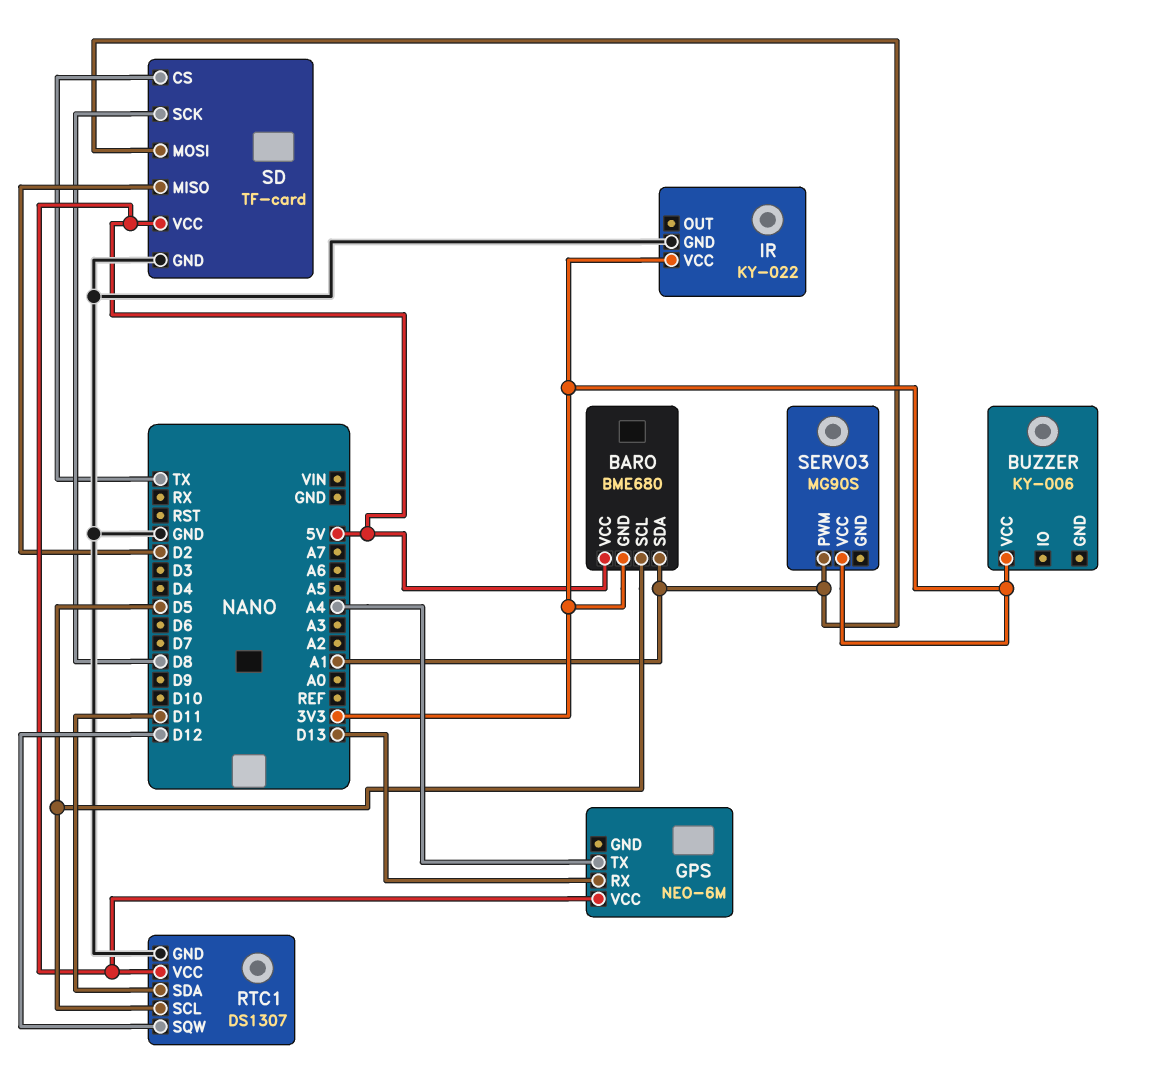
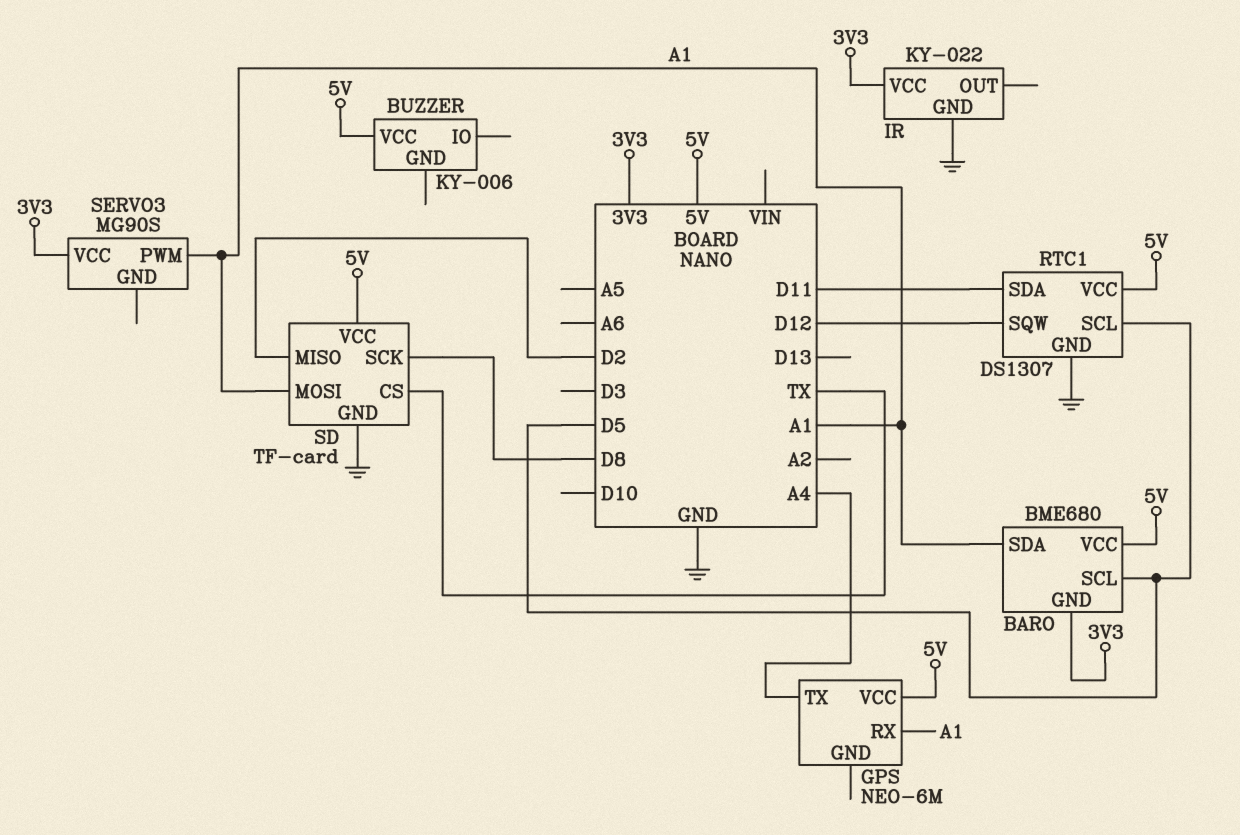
BUZZER pin VCC: 3V3 -> 5V
GPS pin RX: D13 -> A1

